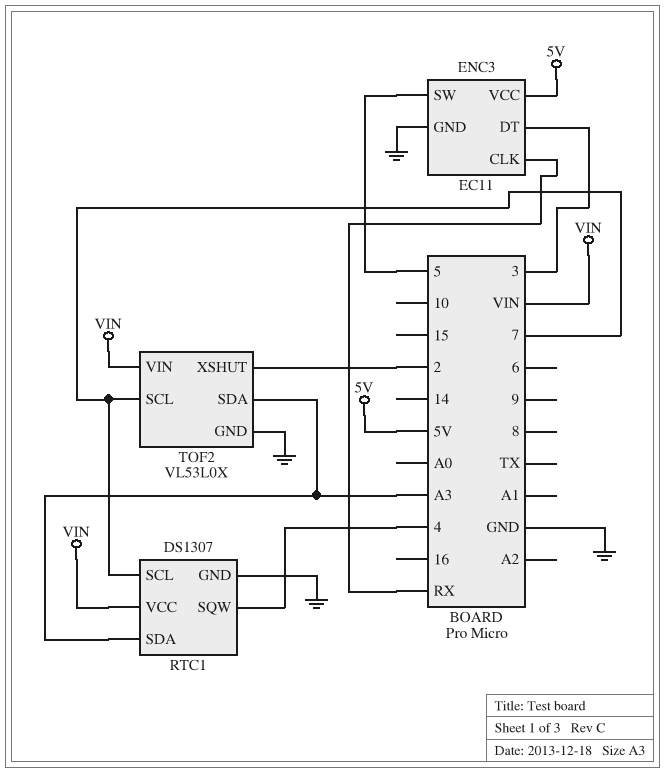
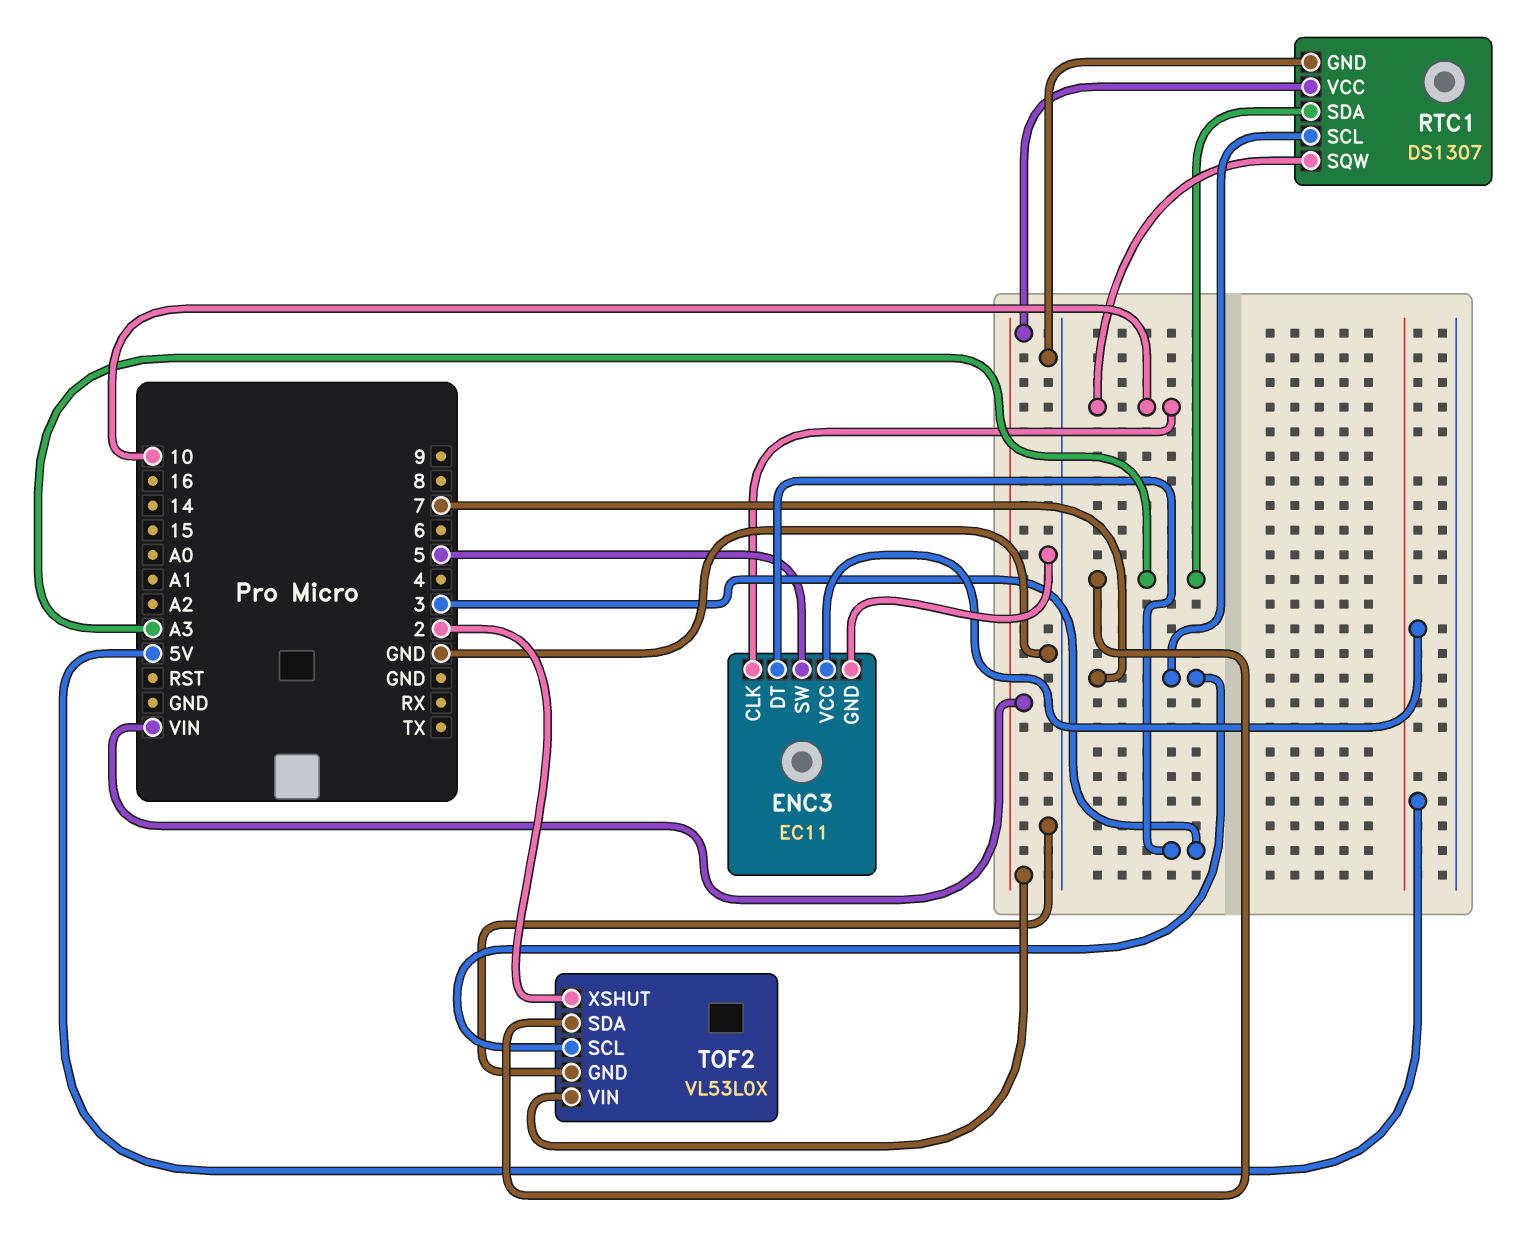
ENC3 pin CLK: RX -> 10
RTC1 pin SQW: 4 -> 10

